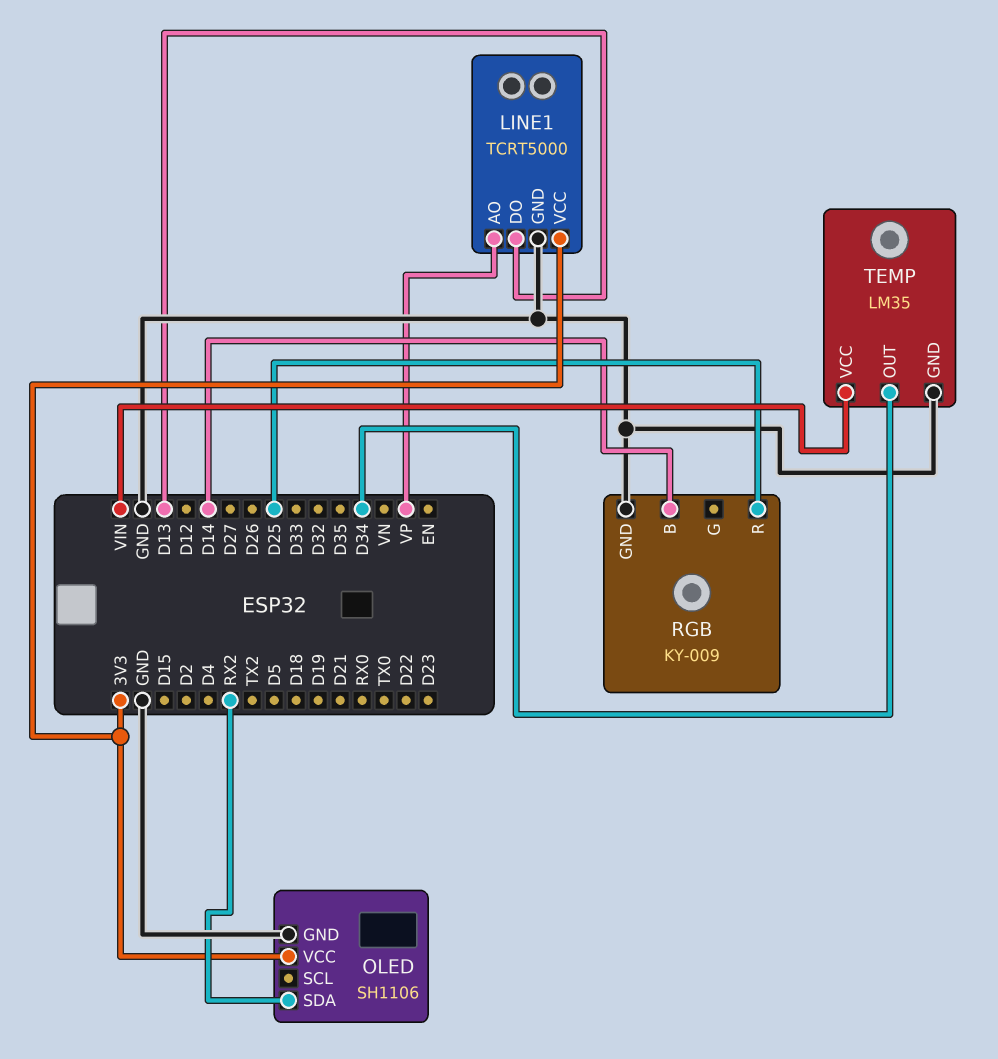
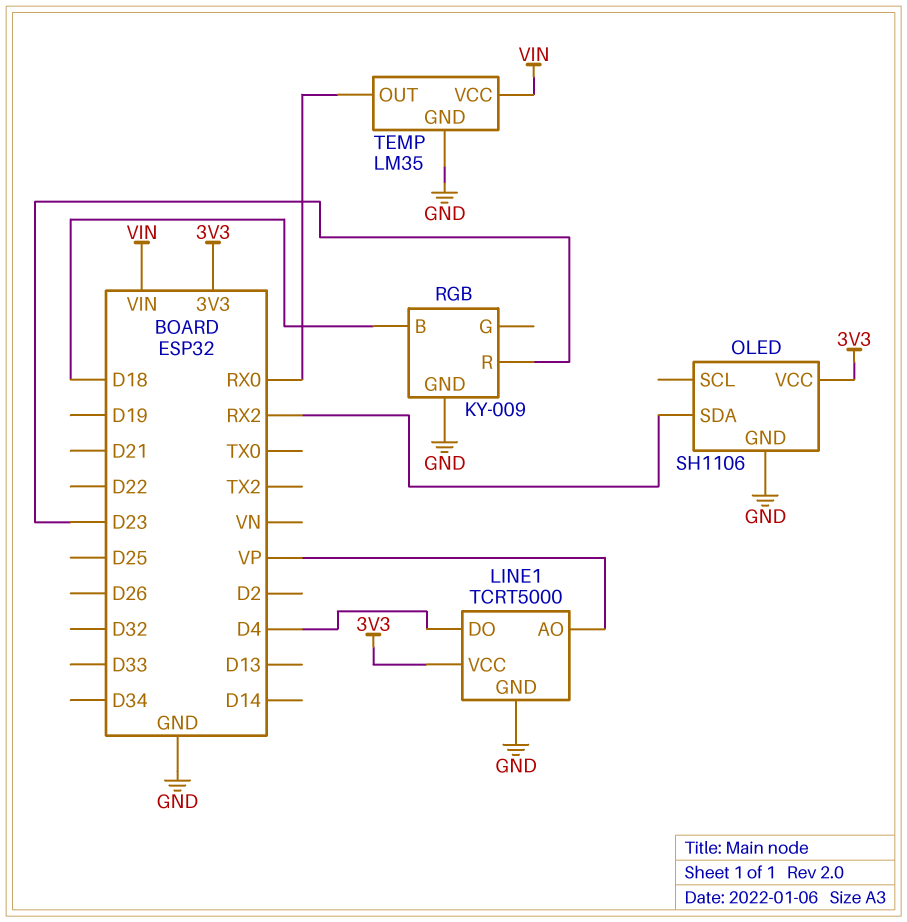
LINE1 pin DO: D13 -> D4
RGB pin B: D14 -> D18
RGB pin R: D25 -> D23
TEMP pin OUT: D34 -> RX0

